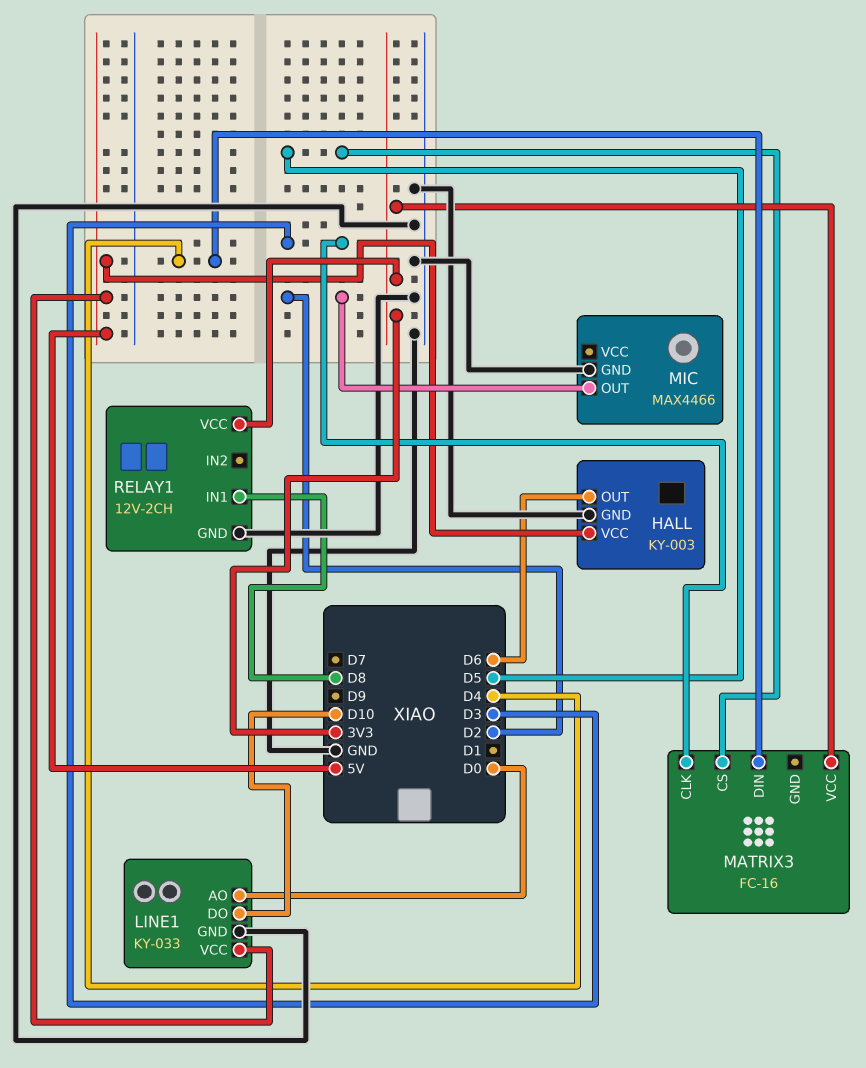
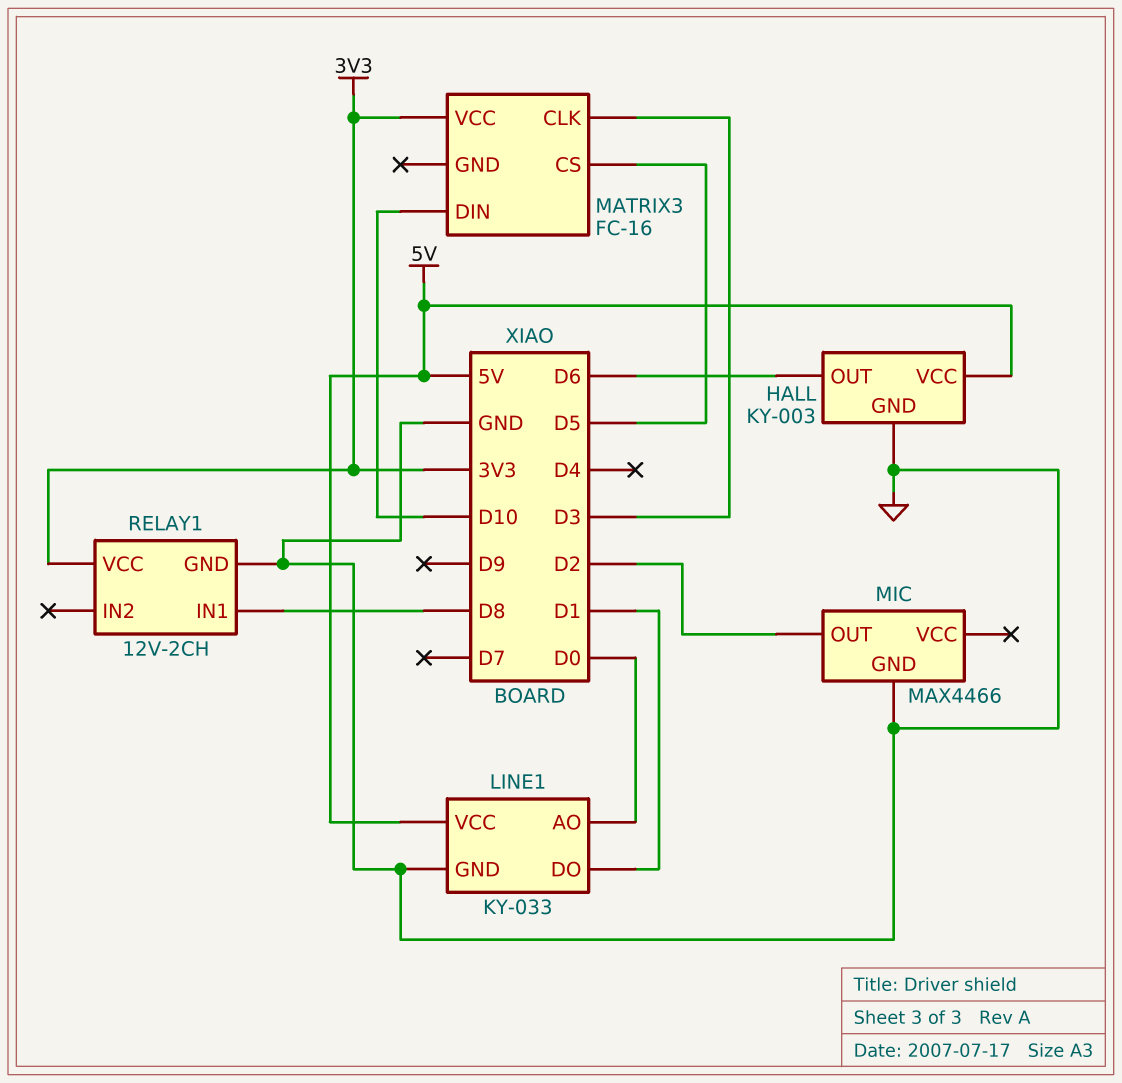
LINE1 pin DO: D10 -> D1
MATRIX3 pin DIN: D4 -> D10

